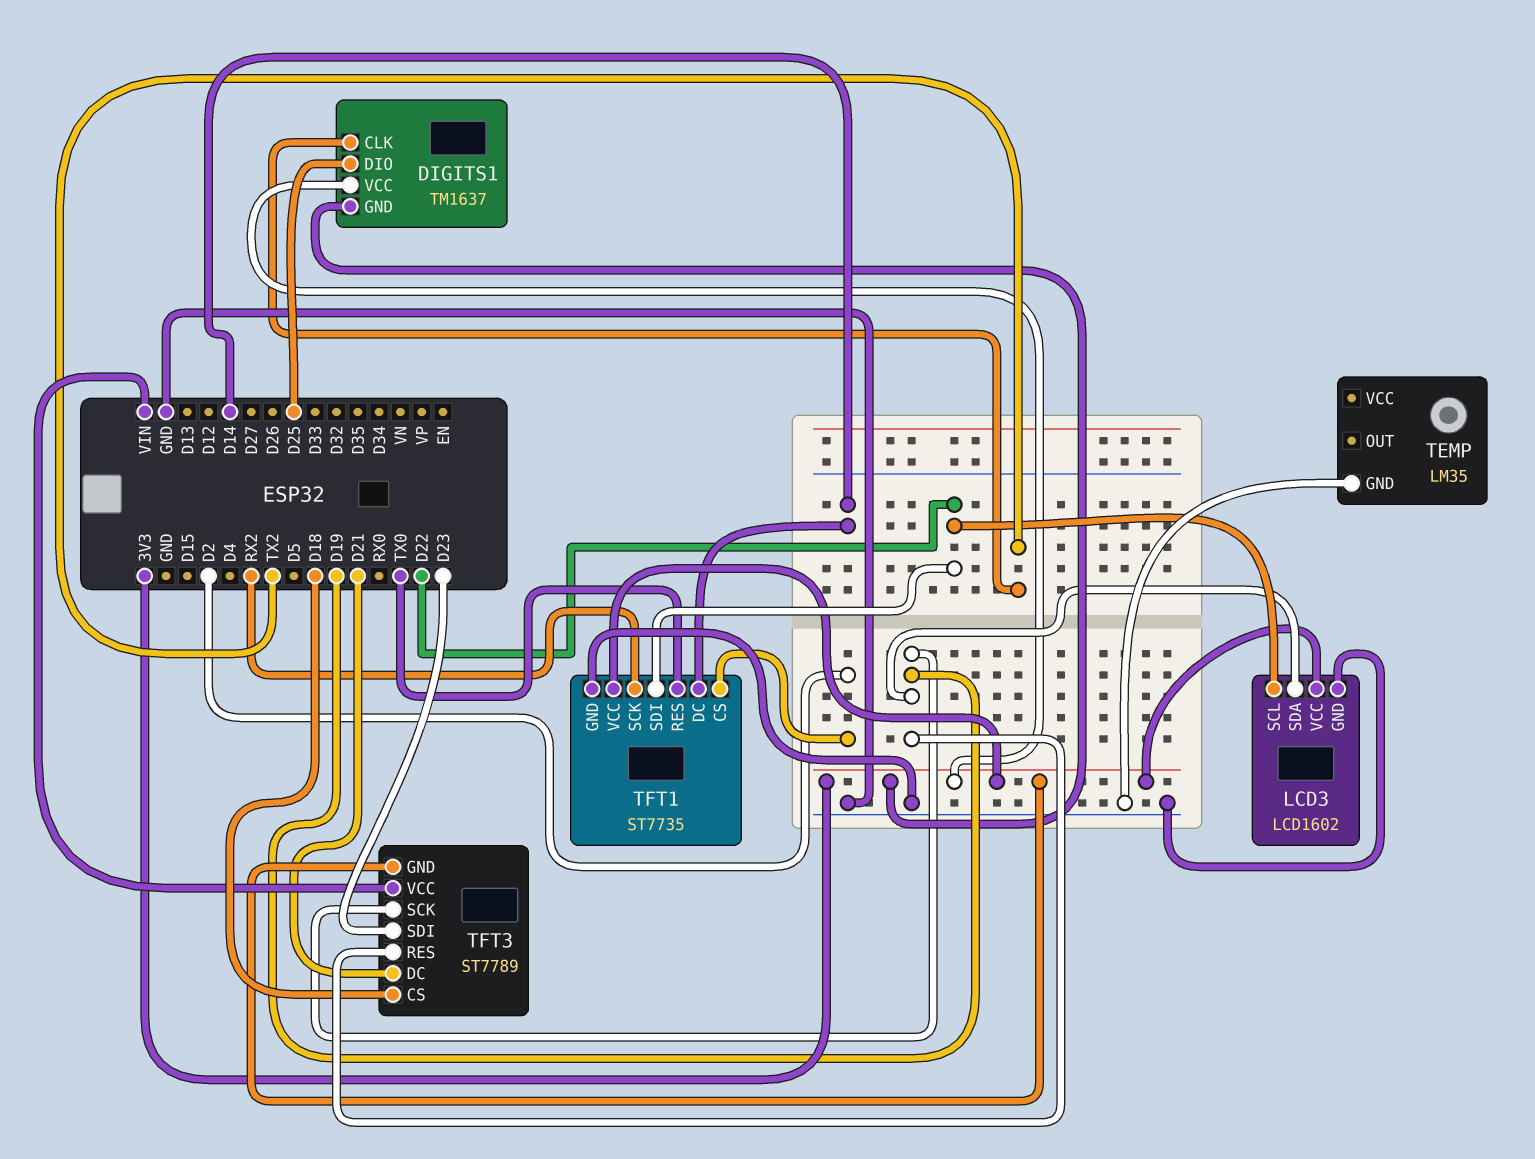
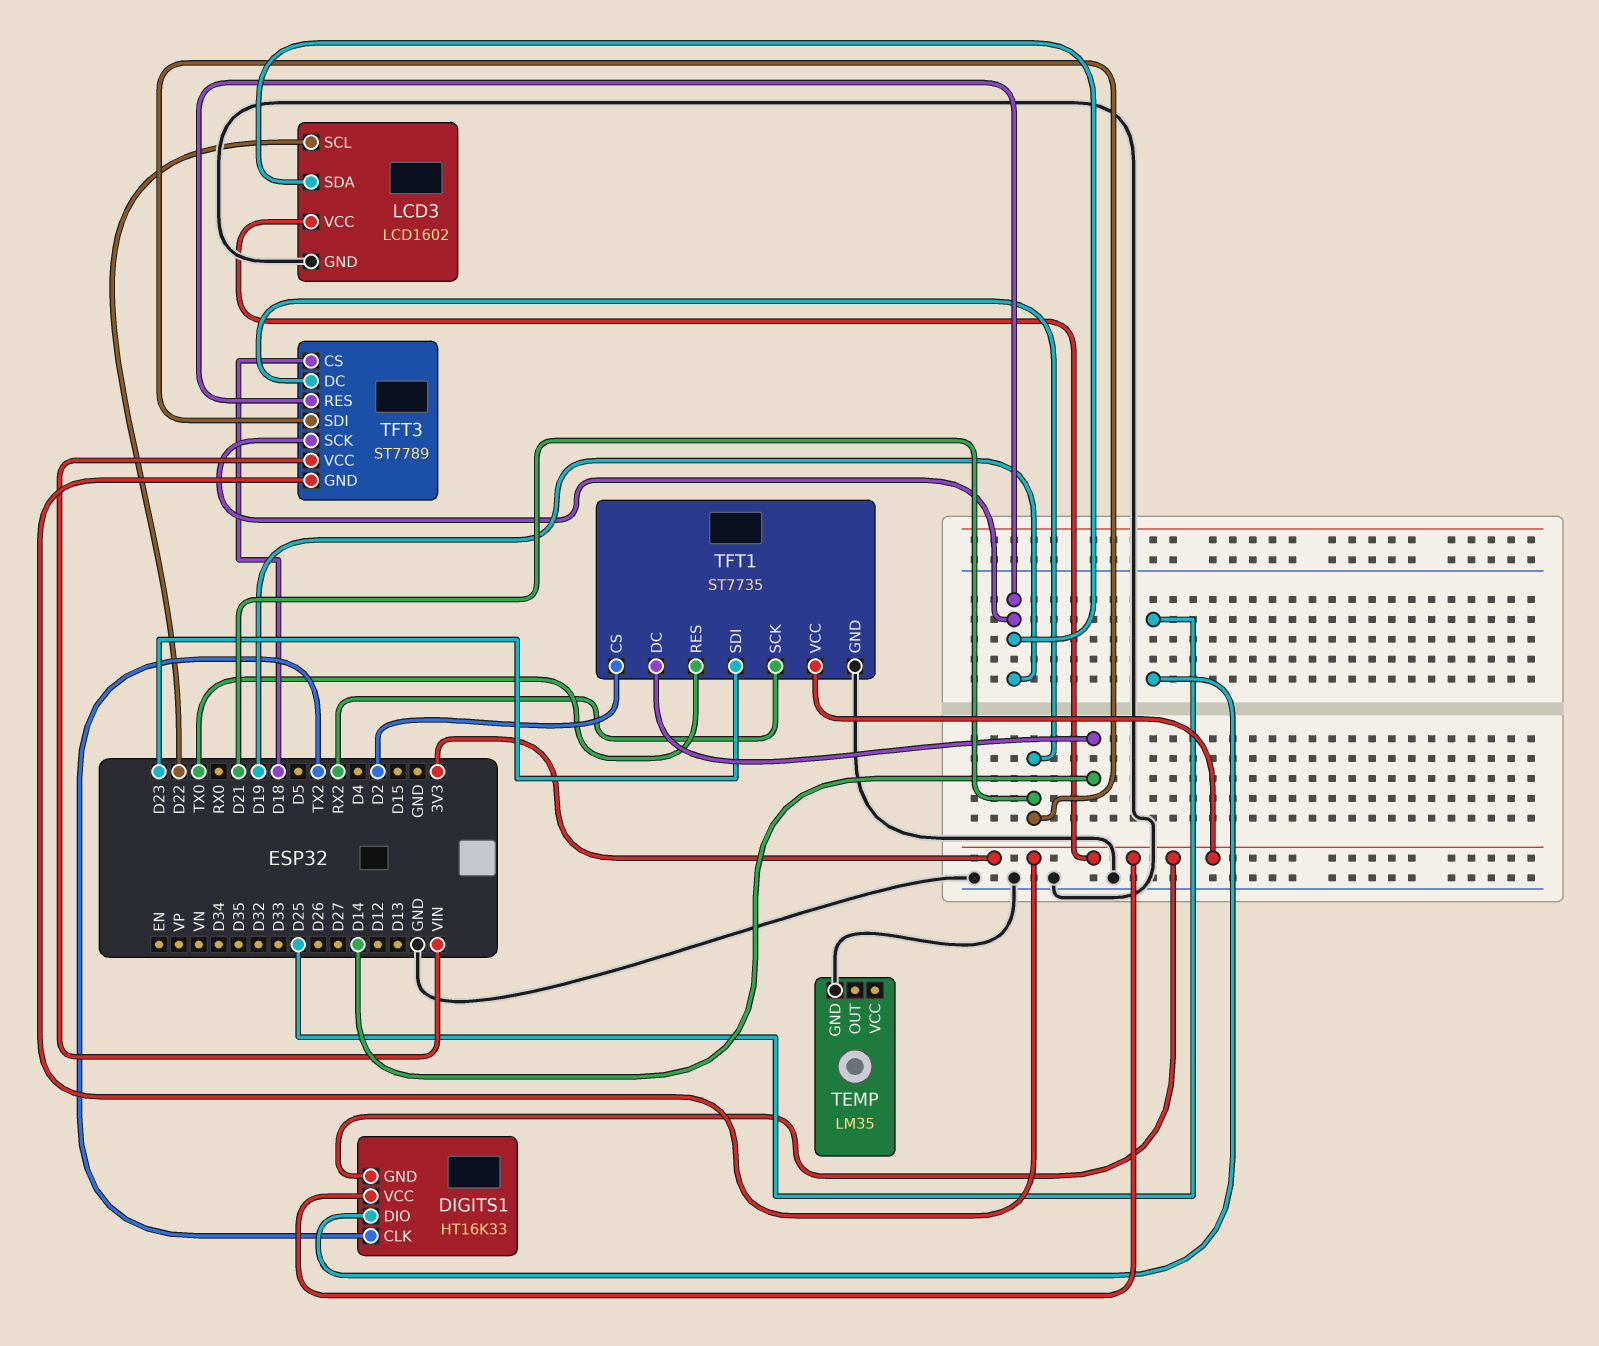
DIGITS1: TM1637 -> HT16K33
TFT1 pin SDI: D22 -> D23
TFT3 pin SDI: D23 -> D21

